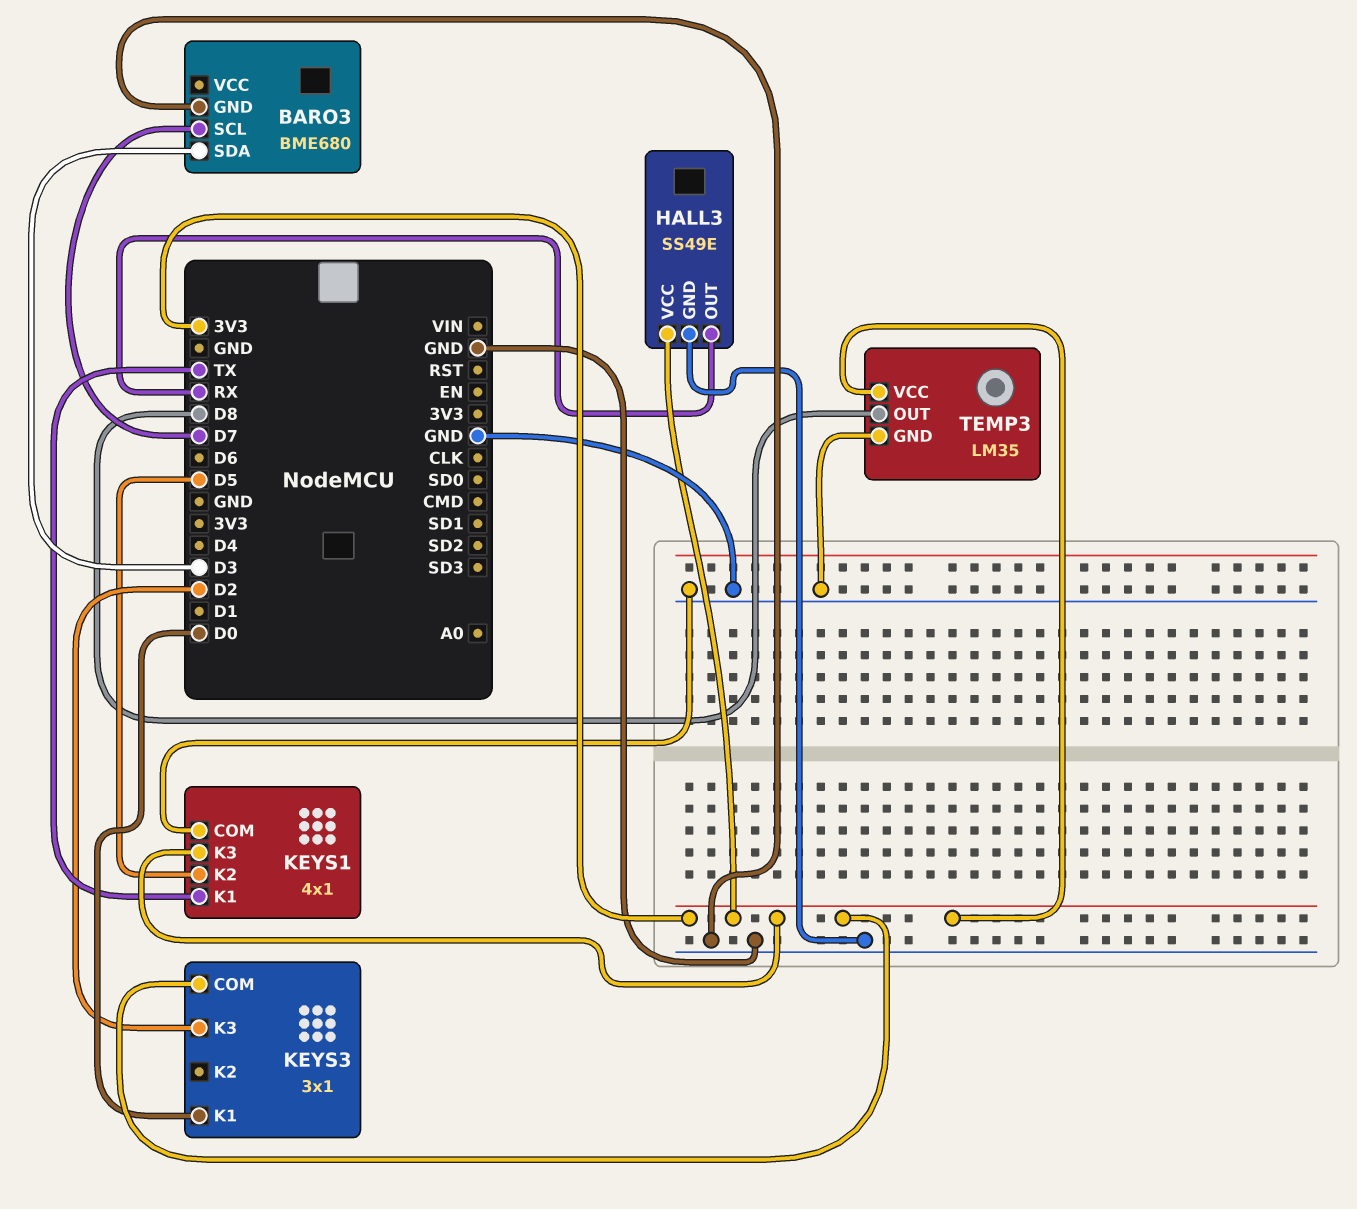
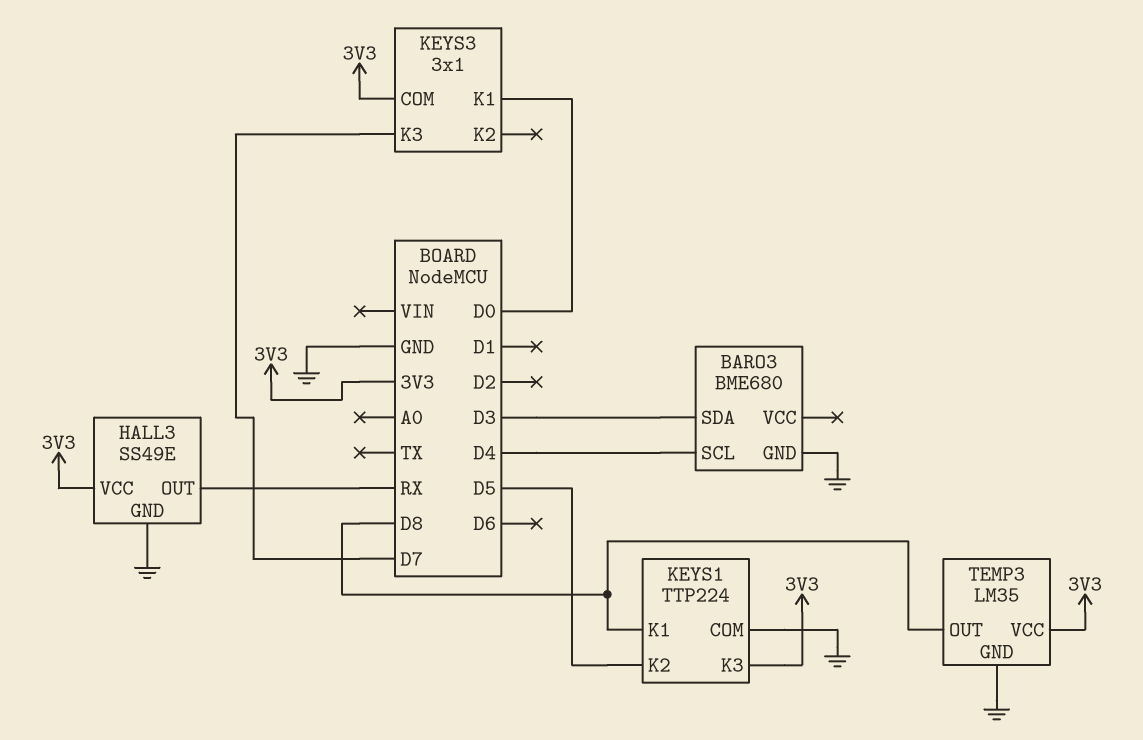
BARO3 pin SCL: D7 -> D4
KEYS1: 4x1 -> TTP224
KEYS1 pin K1: TX -> D8
KEYS3 pin K3: D2 -> D7

